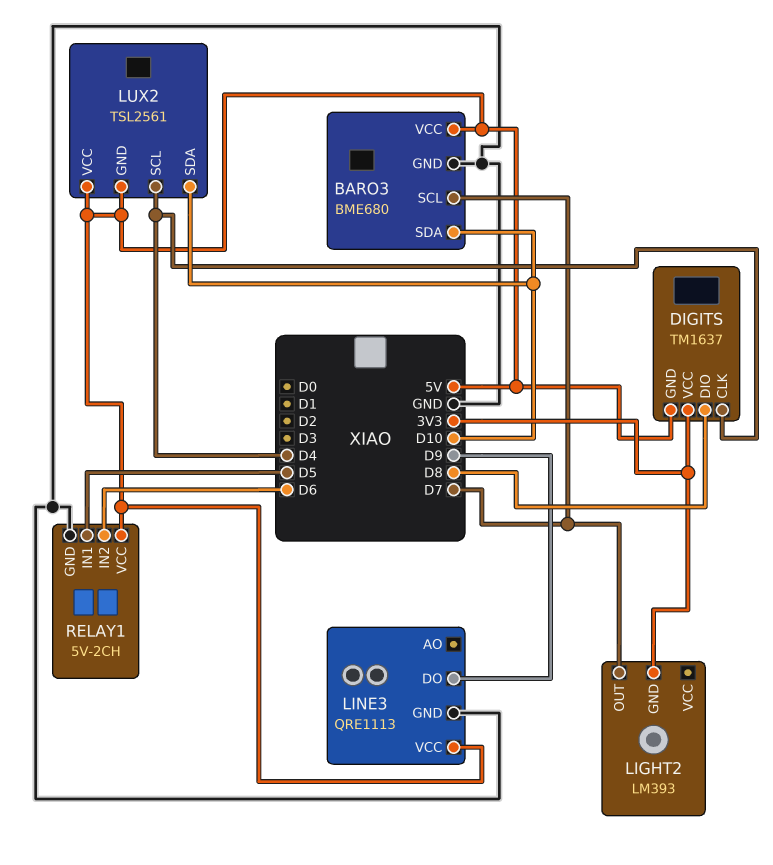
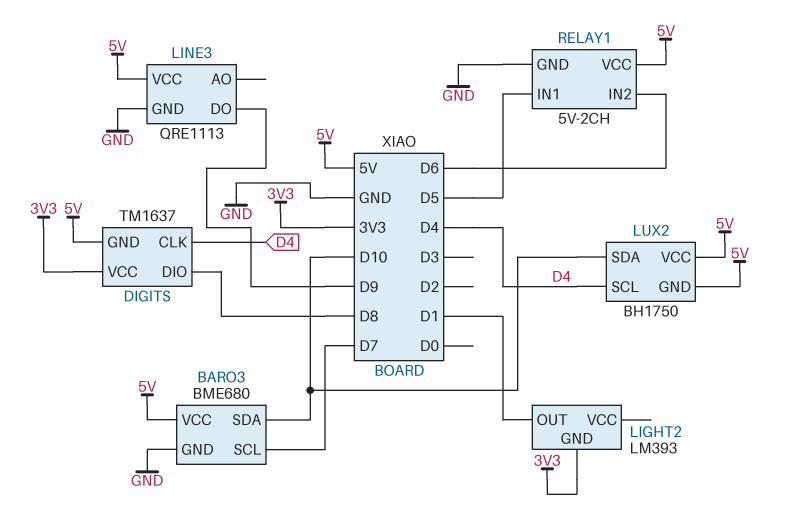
LIGHT2 pin OUT: D7 -> D1
LUX2: TSL2561 -> BH1750

